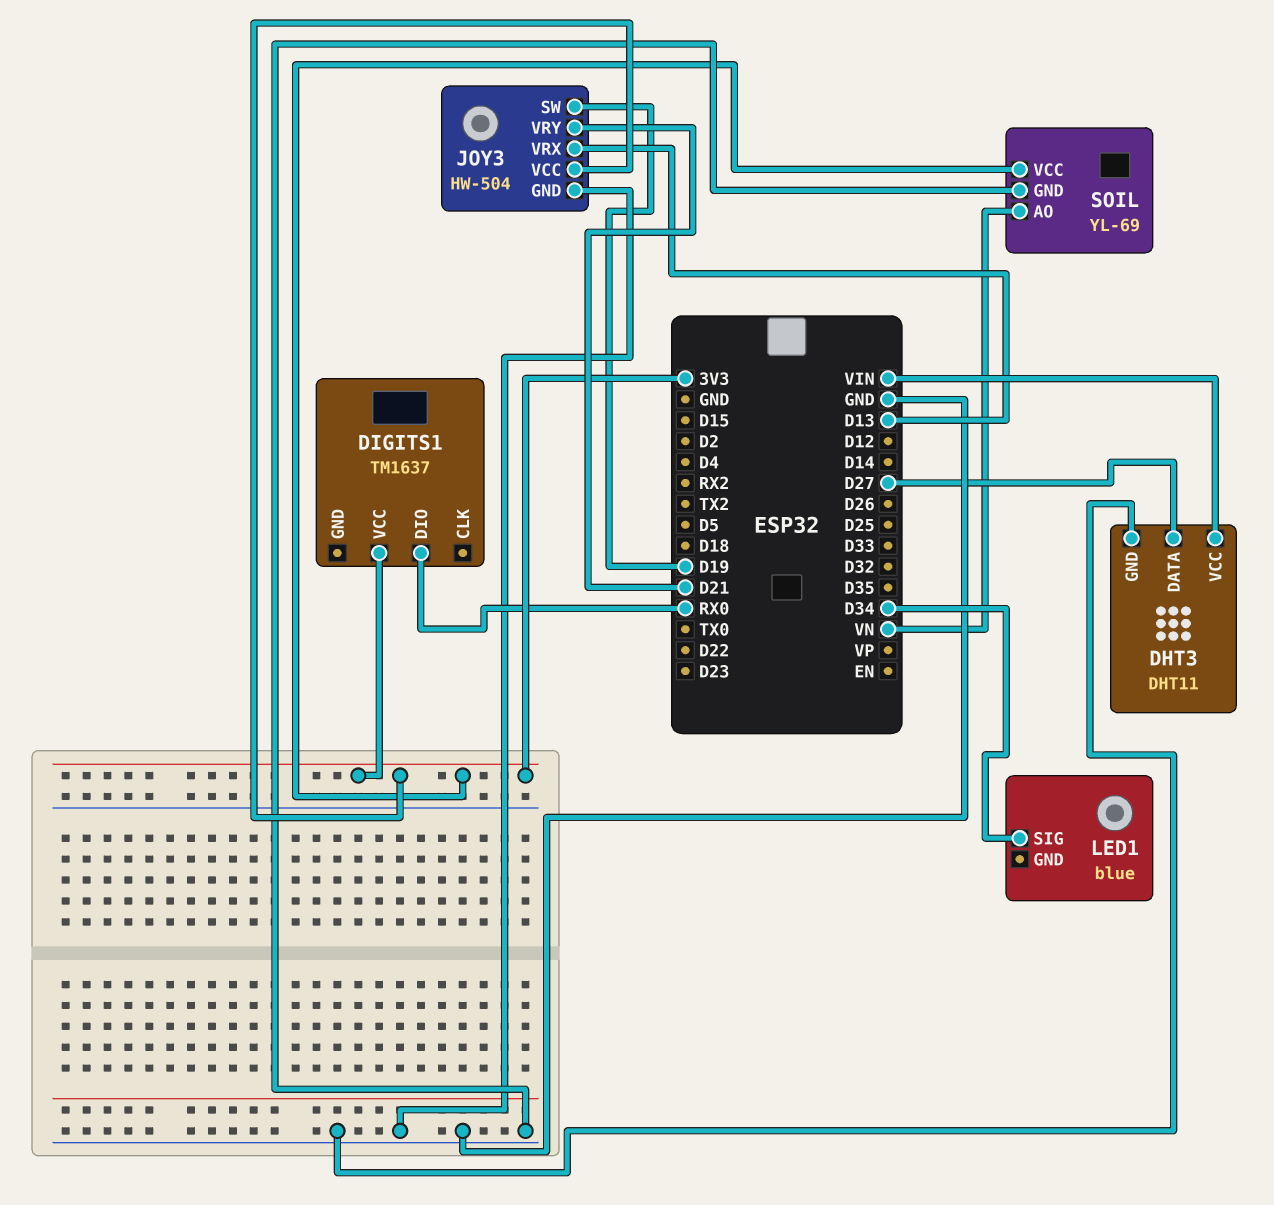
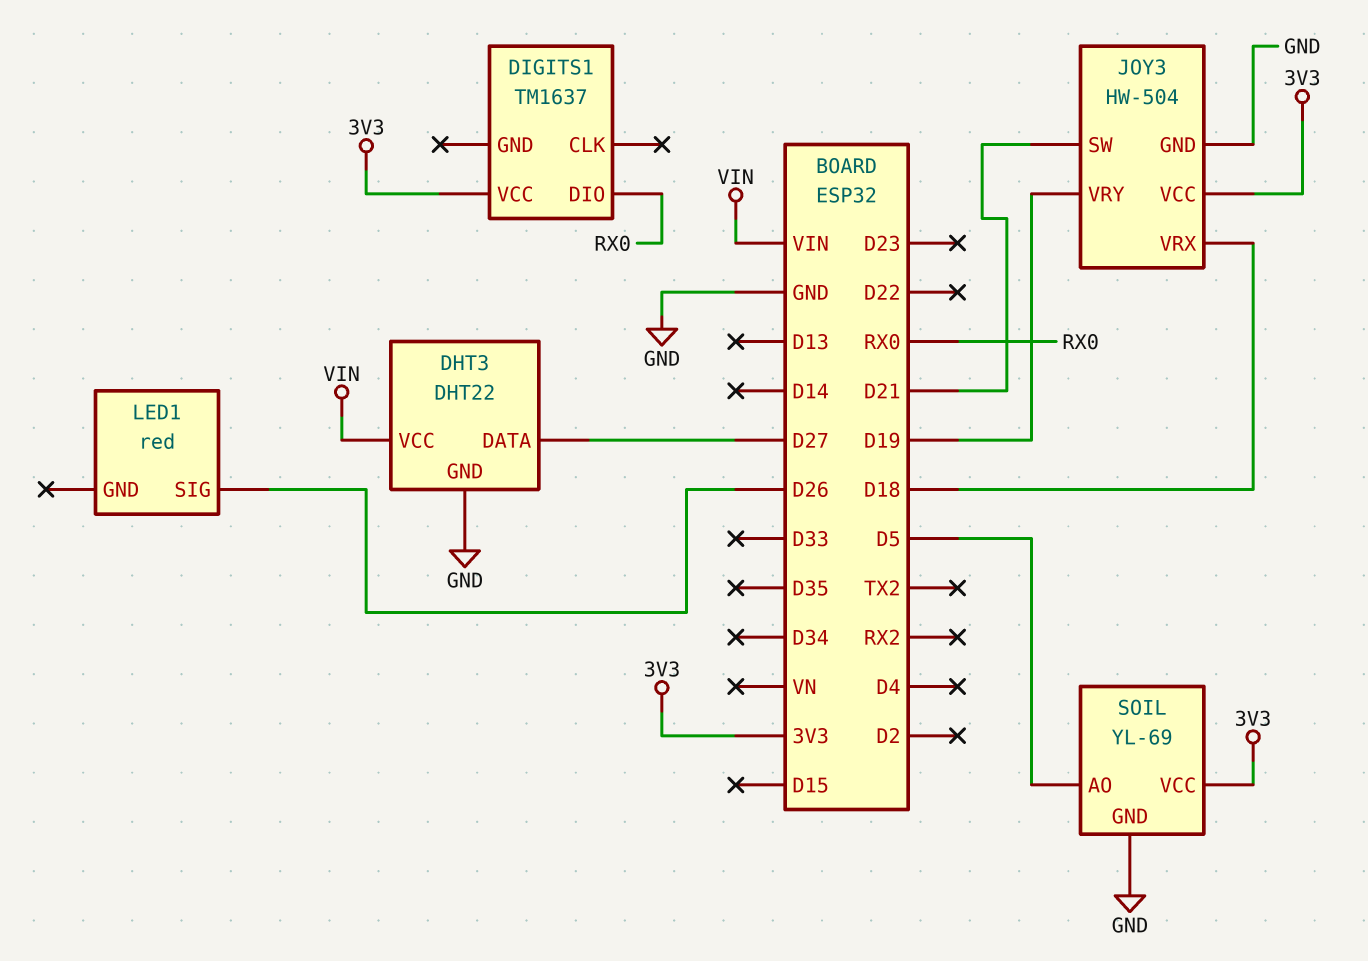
DHT3: DHT11 -> DHT22
JOY3 pin SW: D19 -> D21
JOY3 pin VRX: D13 -> D18
JOY3 pin VRY: D21 -> D19
LED1: blue -> red
LED1 pin SIG: D34 -> D26
SOIL pin AO: VN -> D5

